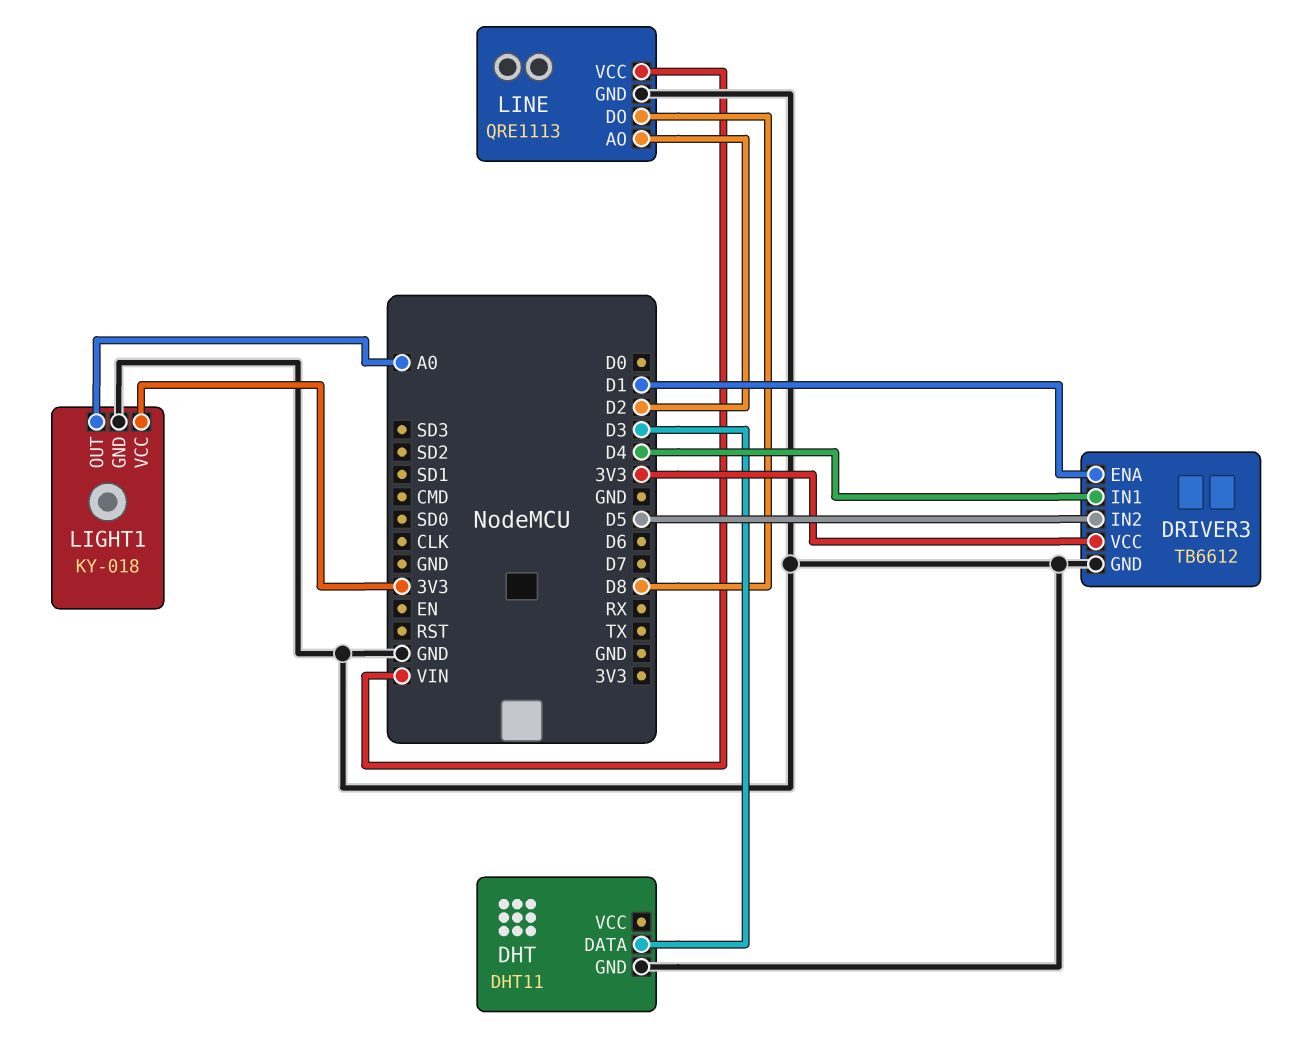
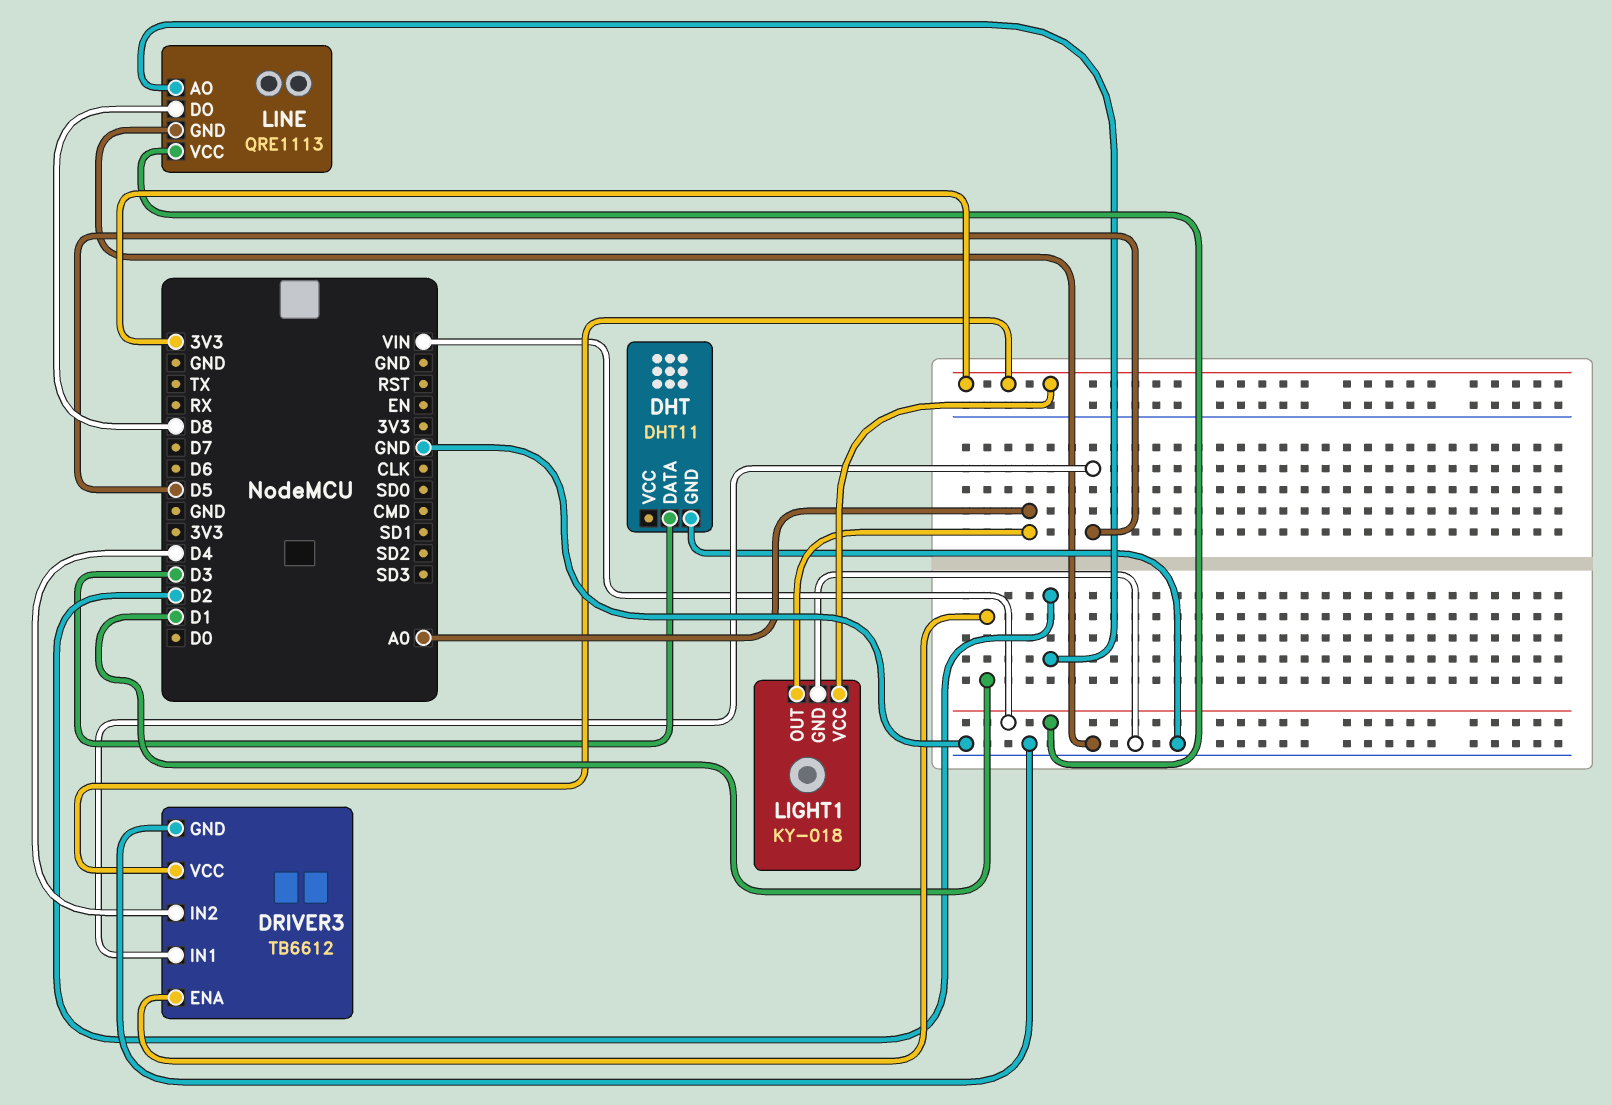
DRIVER3 pin IN1: D4 -> D5
DRIVER3 pin IN2: D5 -> D4

